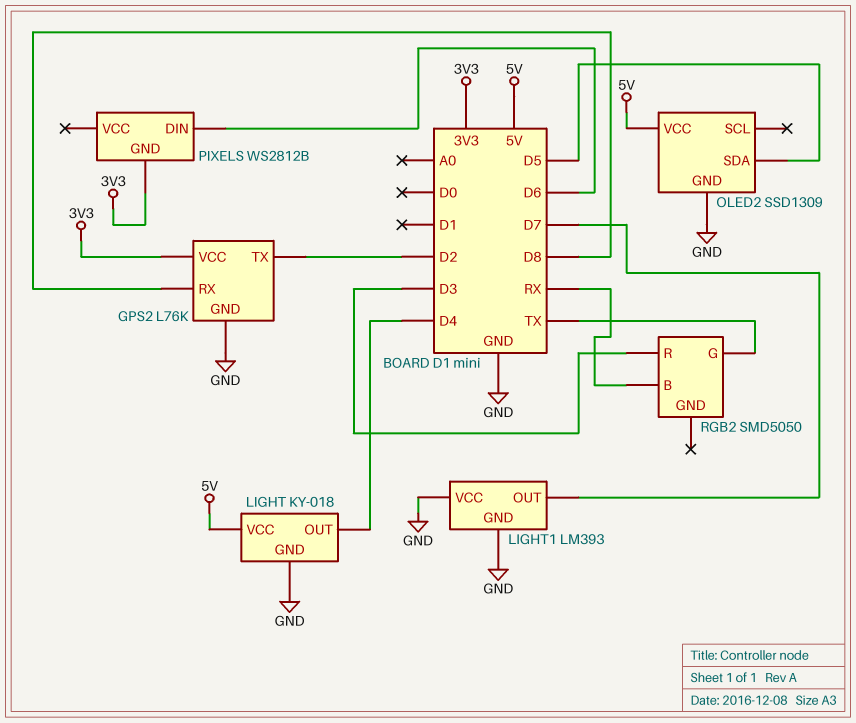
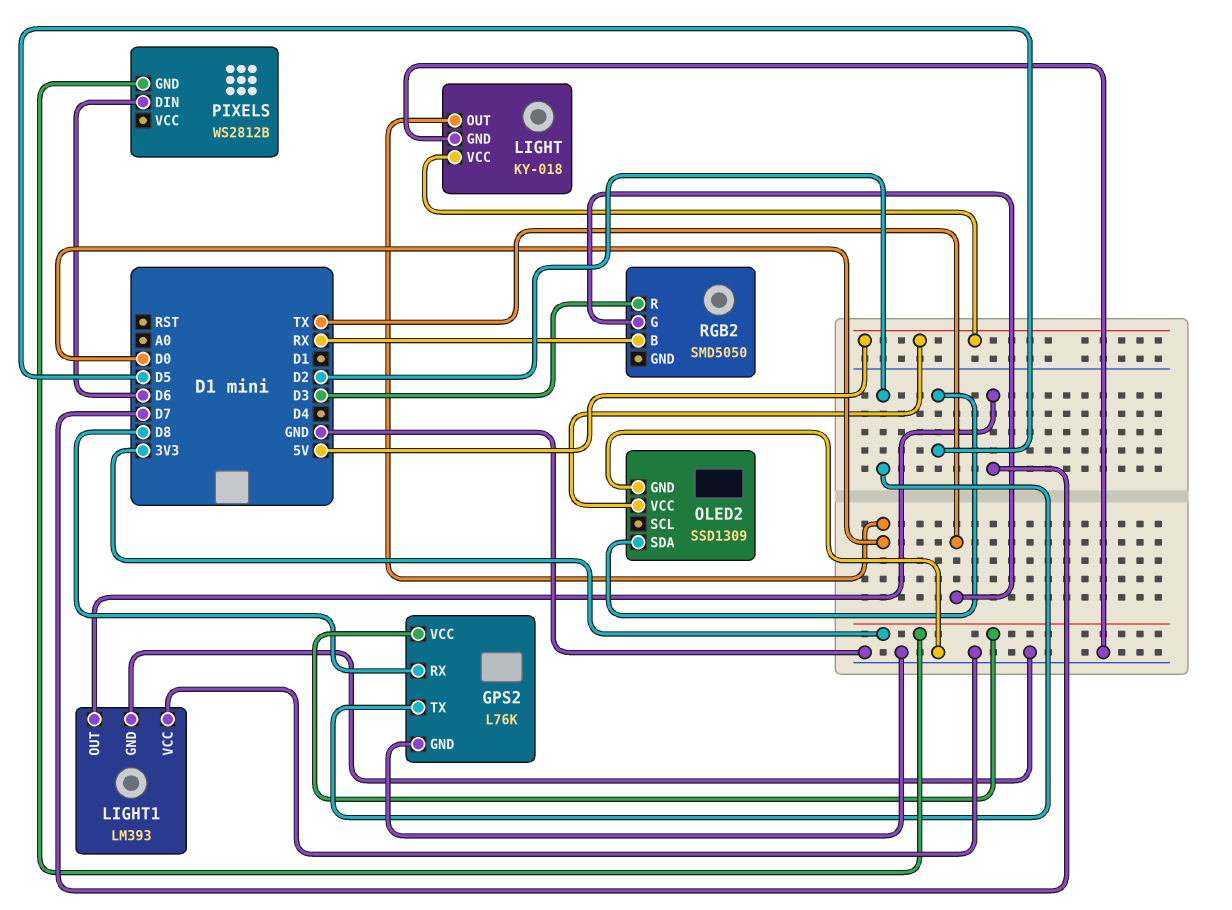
LIGHT pin OUT: D4 -> D0

